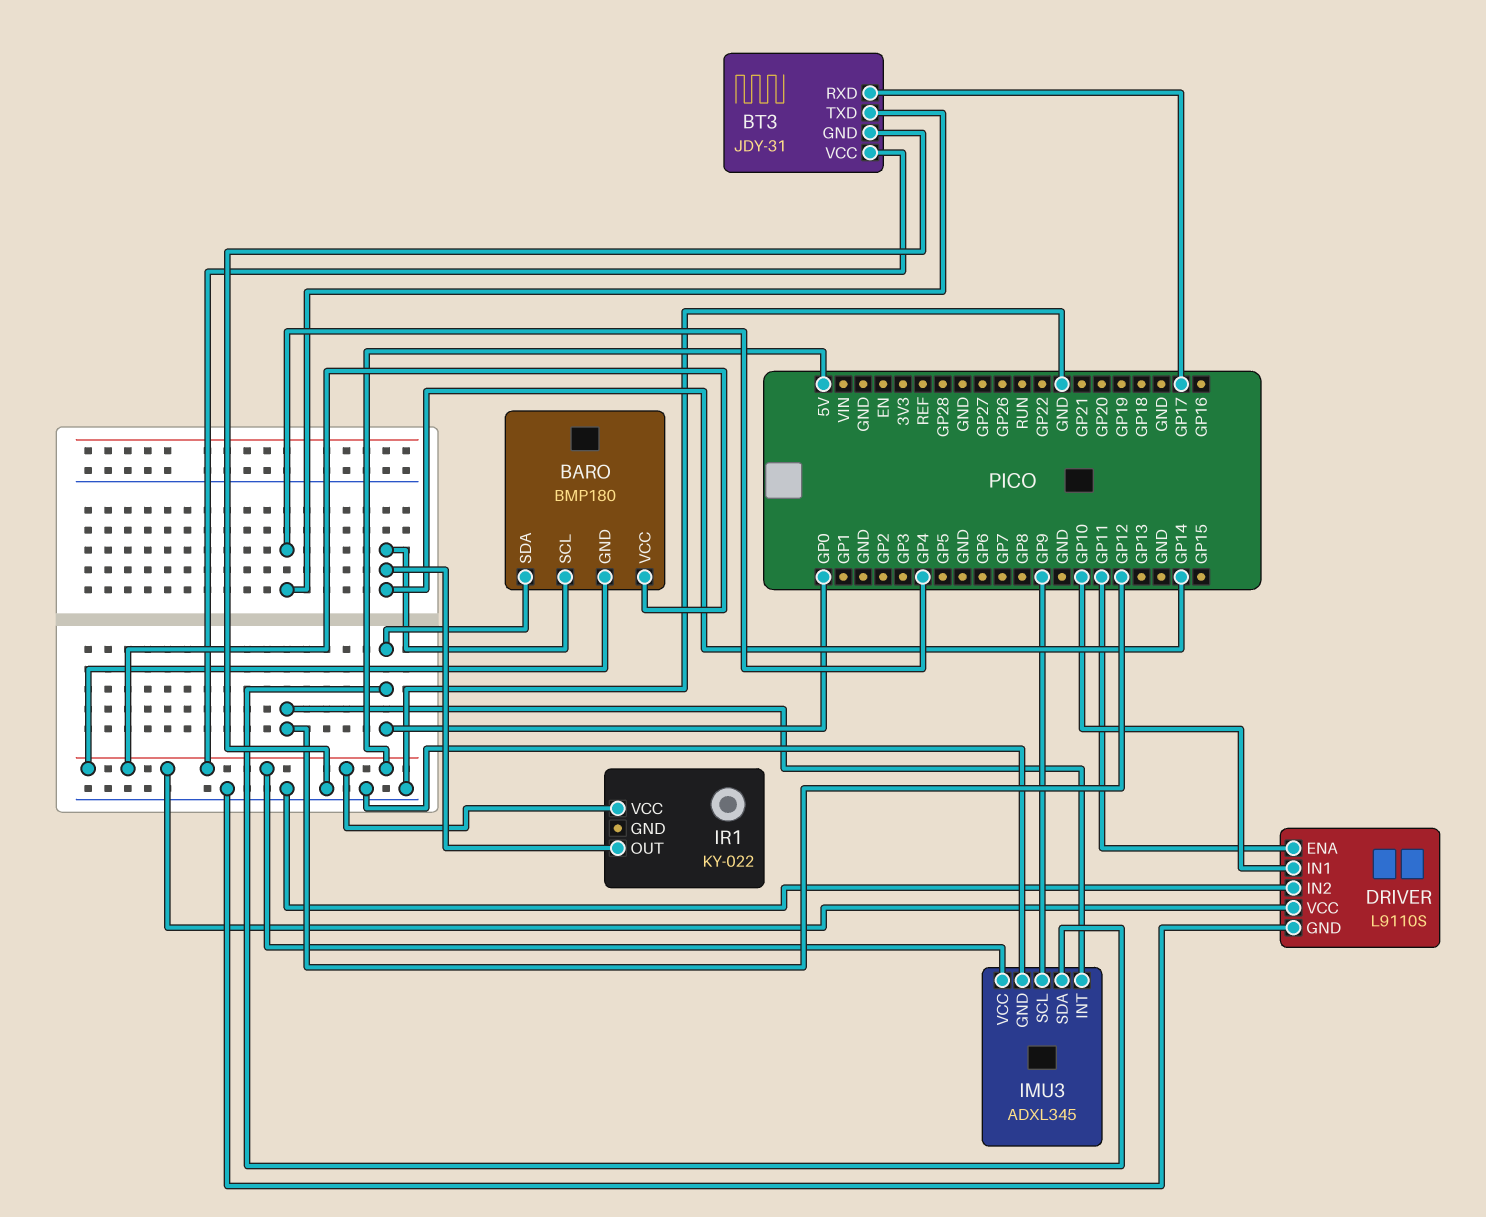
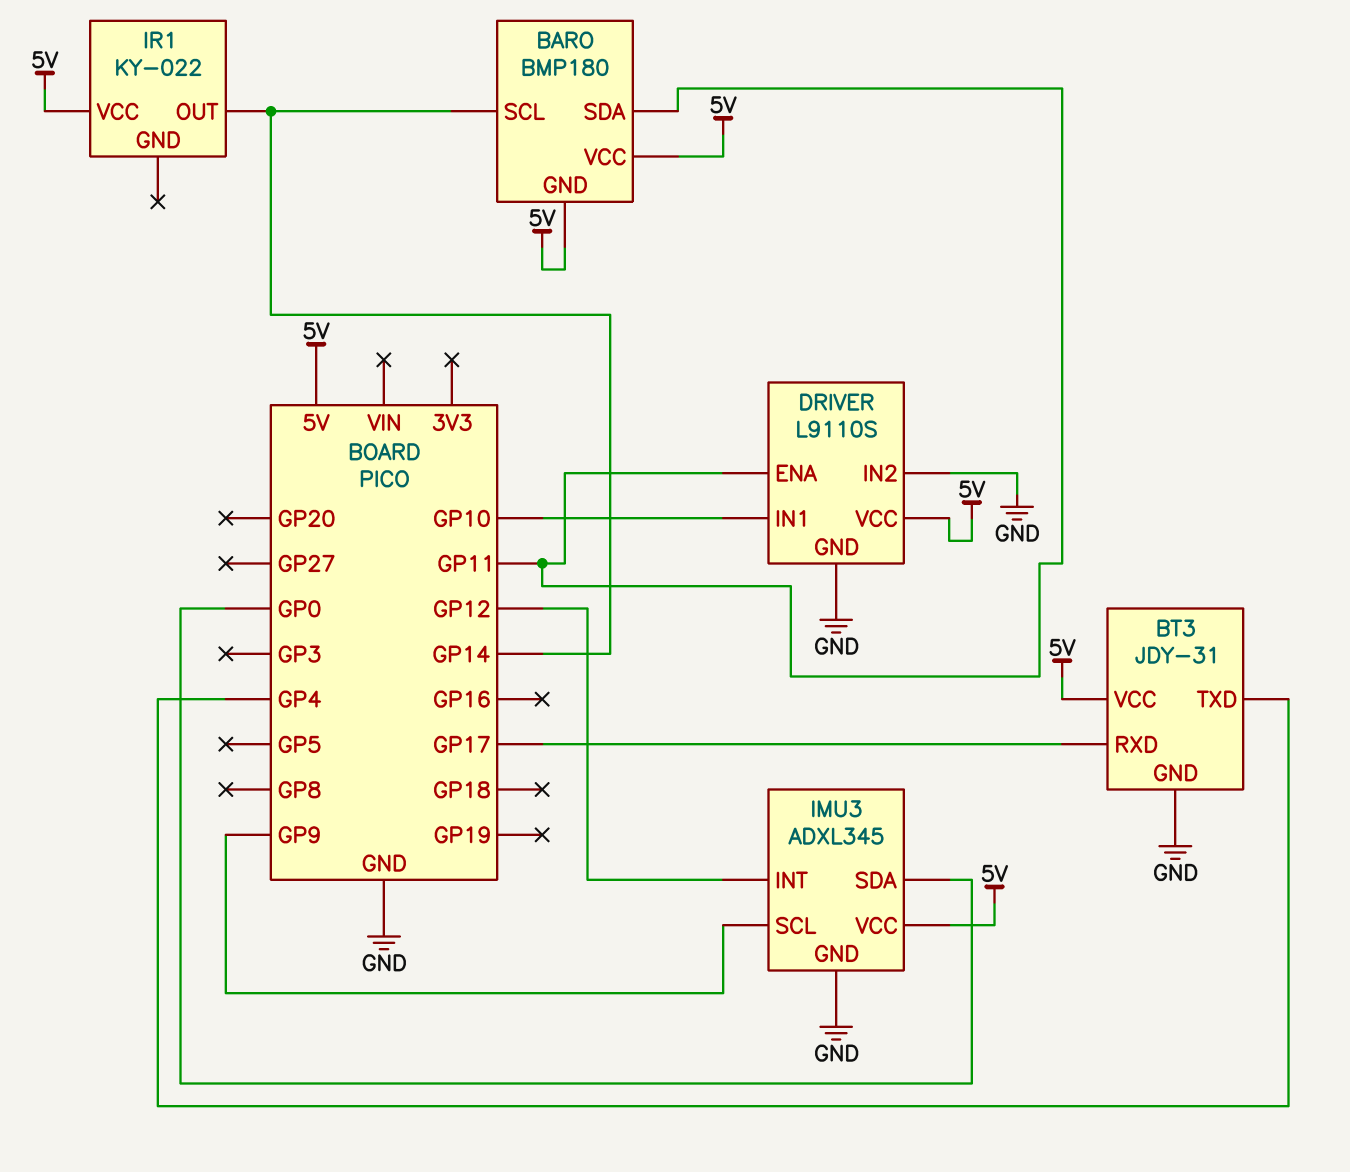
BARO pin SDA: GP0 -> GP11

